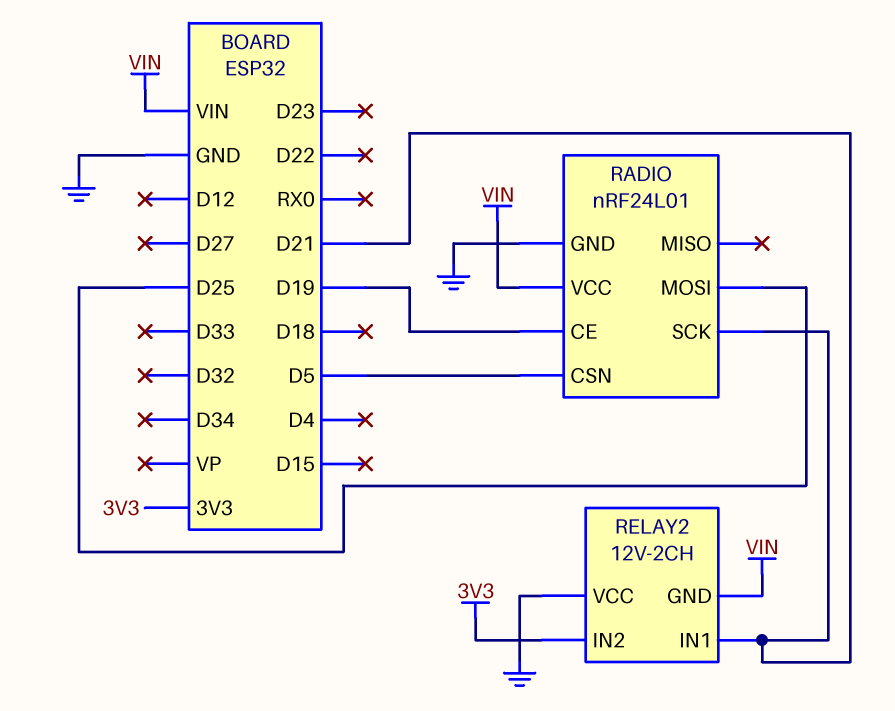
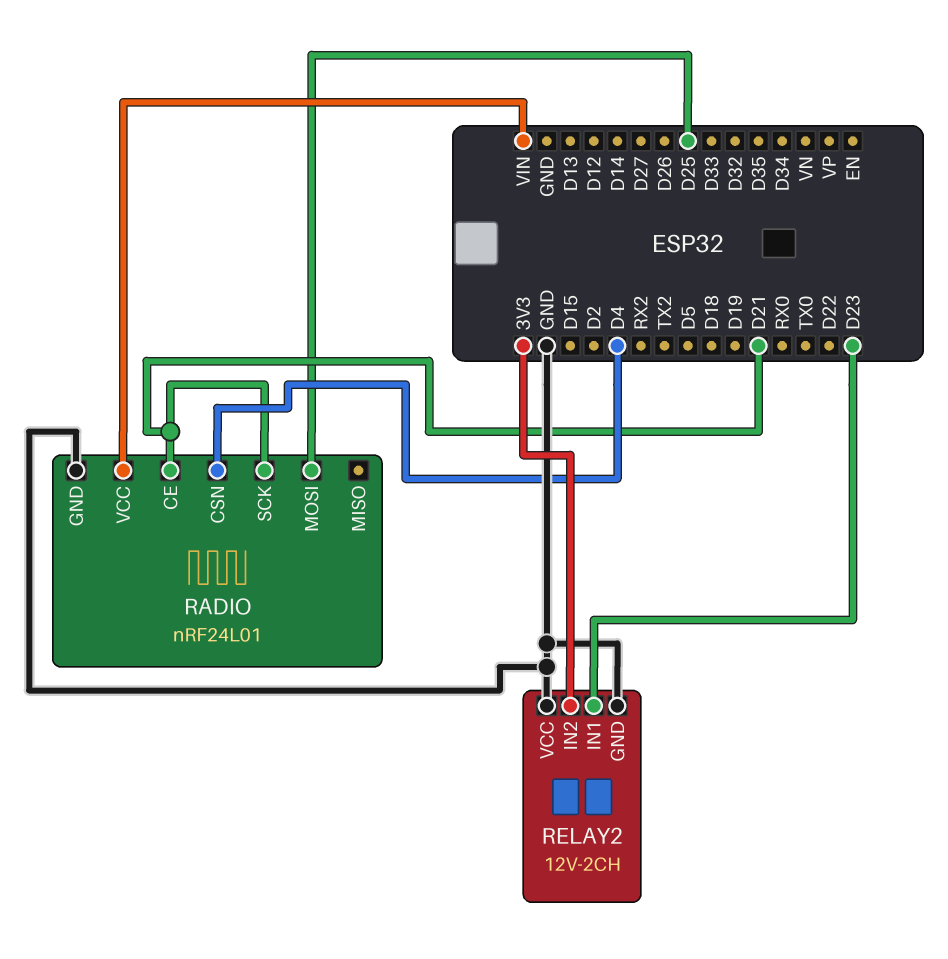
RADIO pin CE: D19 -> D21
RADIO pin CSN: D5 -> D4
RELAY2 pin GND: VIN -> GND
RELAY2 pin IN1: D21 -> D23

